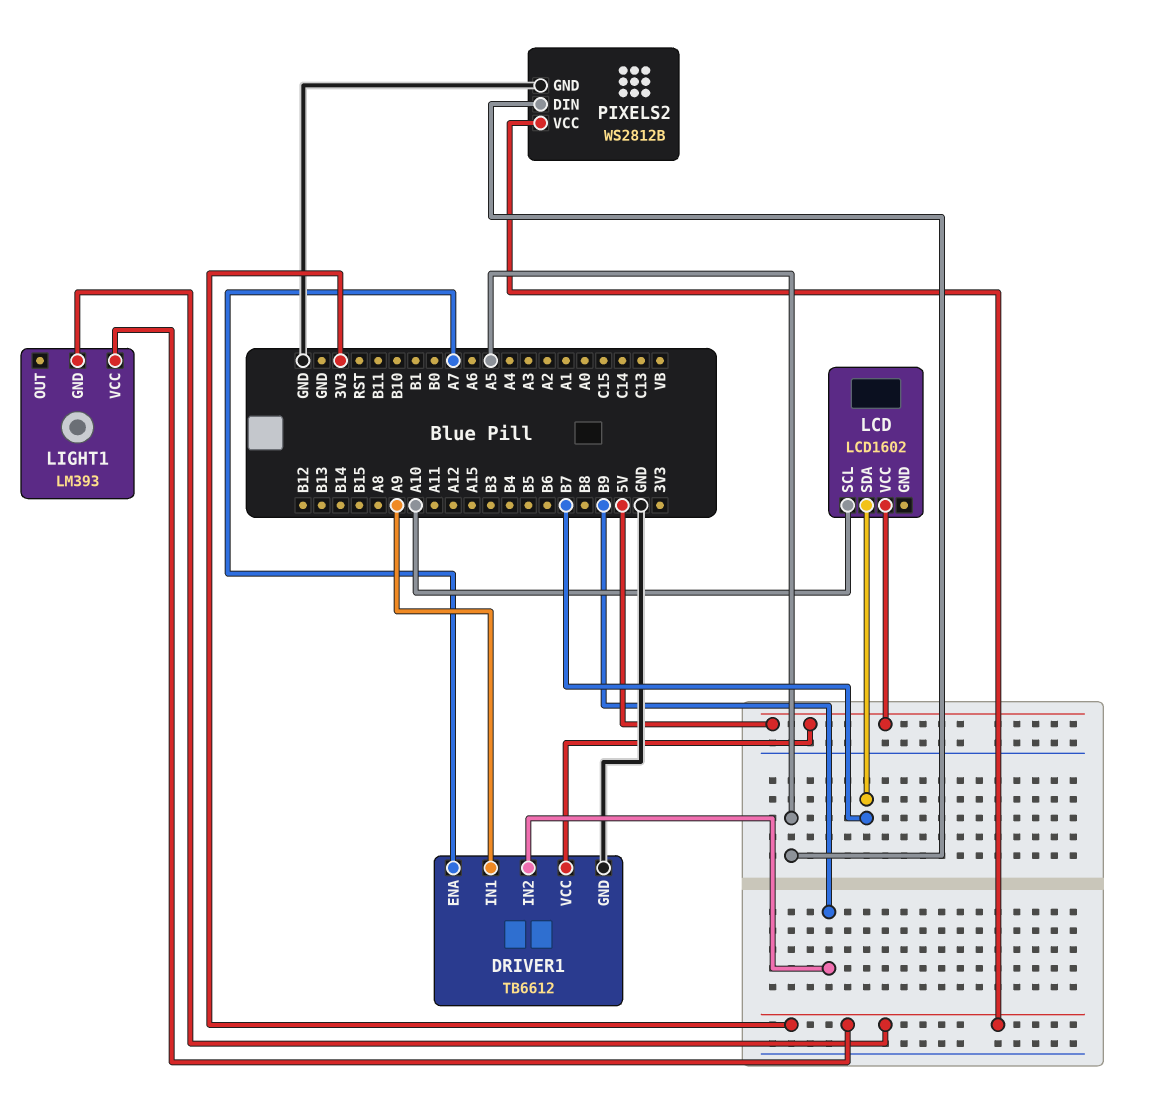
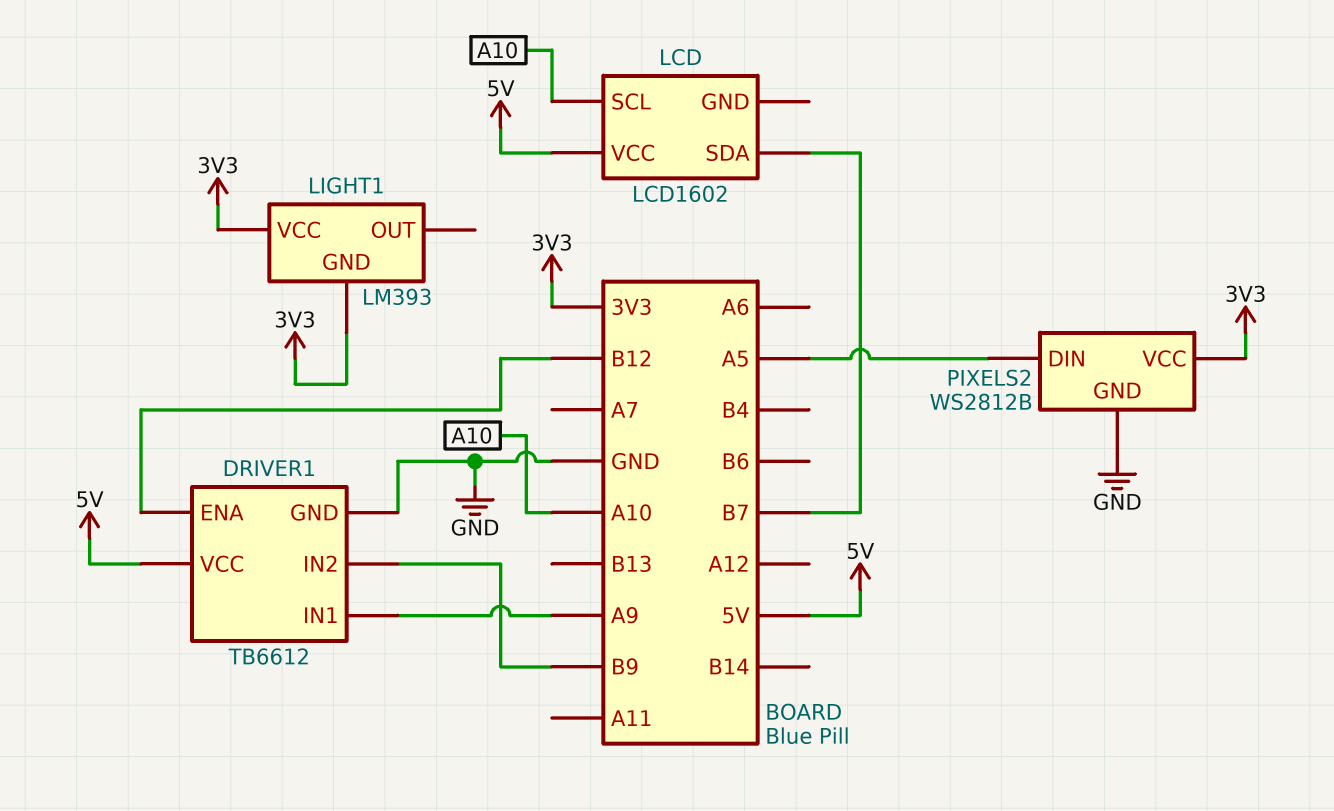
DRIVER1 pin ENA: A7 -> B12

